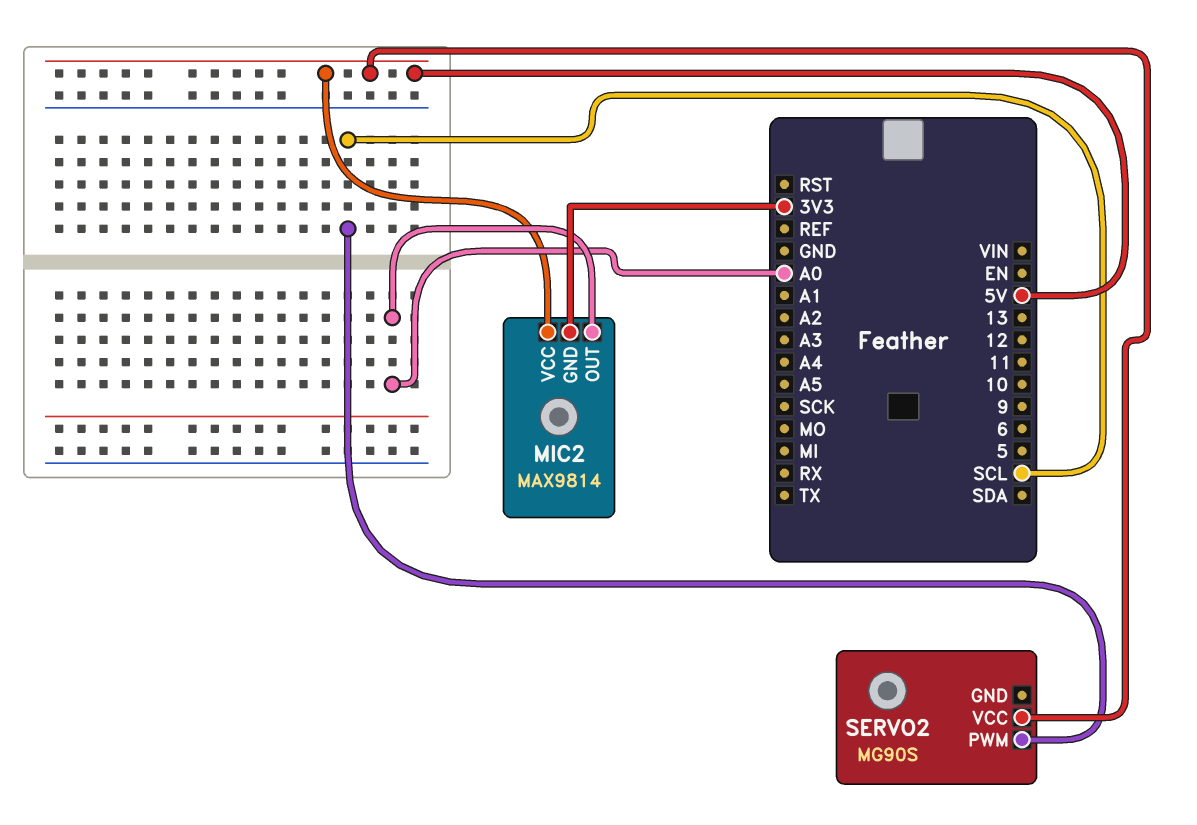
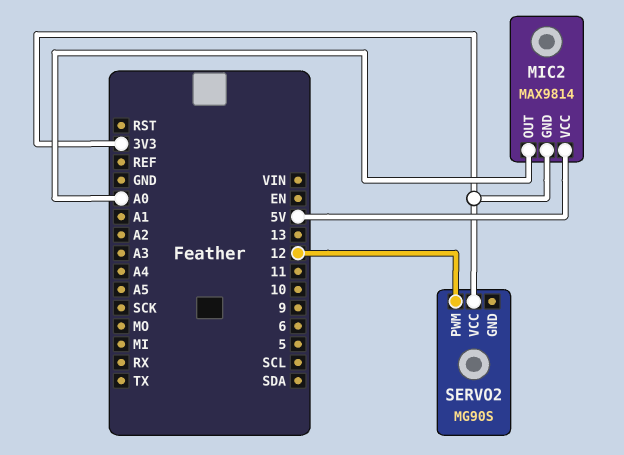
SERVO2 pin PWM: SCL -> 12
SERVO2 pin VCC: 5V -> 3V3

